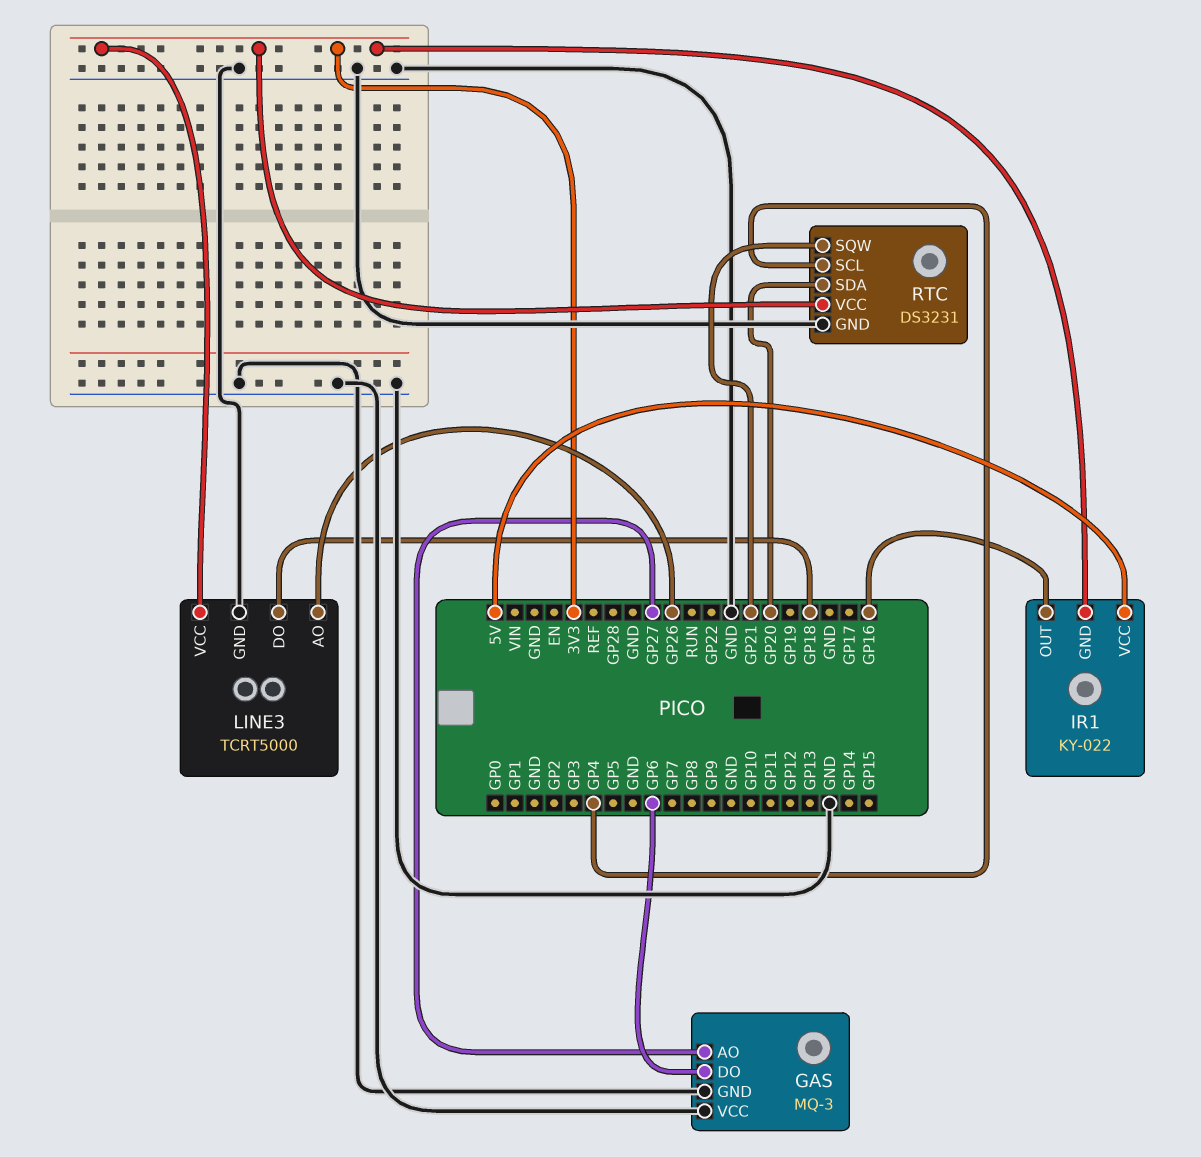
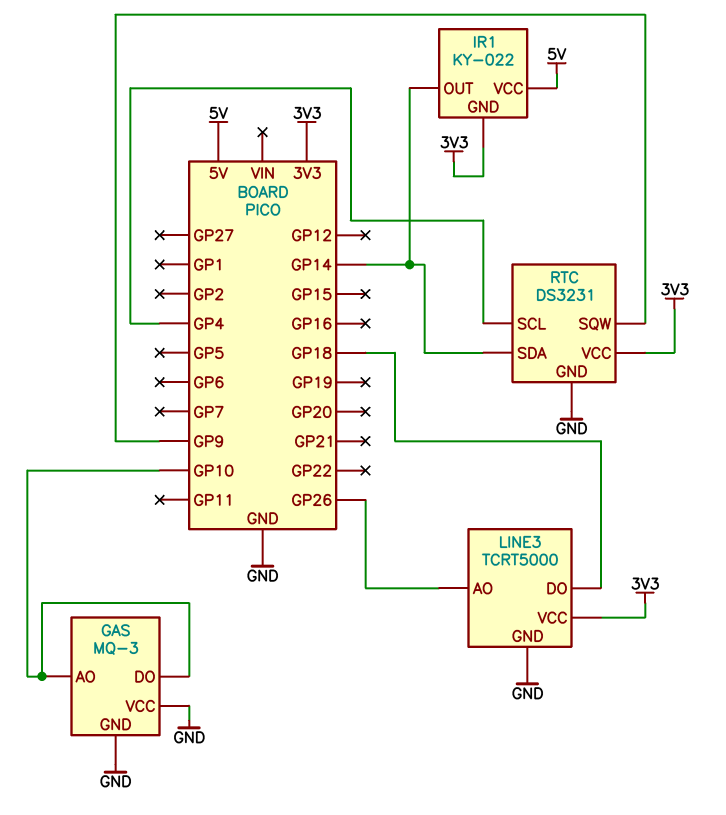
GAS pin AO: GP27 -> GP10
GAS pin DO: GP6 -> GP10
IR1 pin OUT: GP16 -> GP14
RTC pin SDA: GP20 -> GP14
RTC pin SQW: GP21 -> GP9

